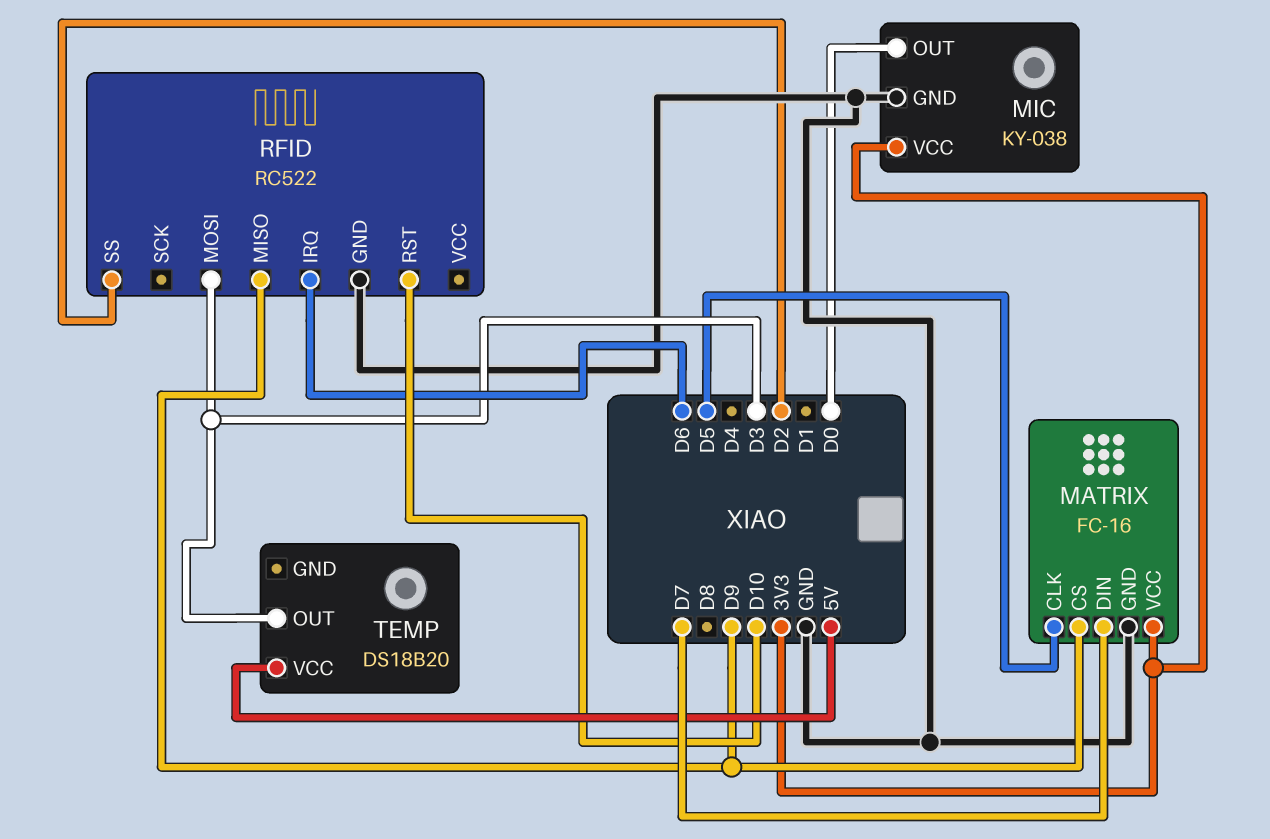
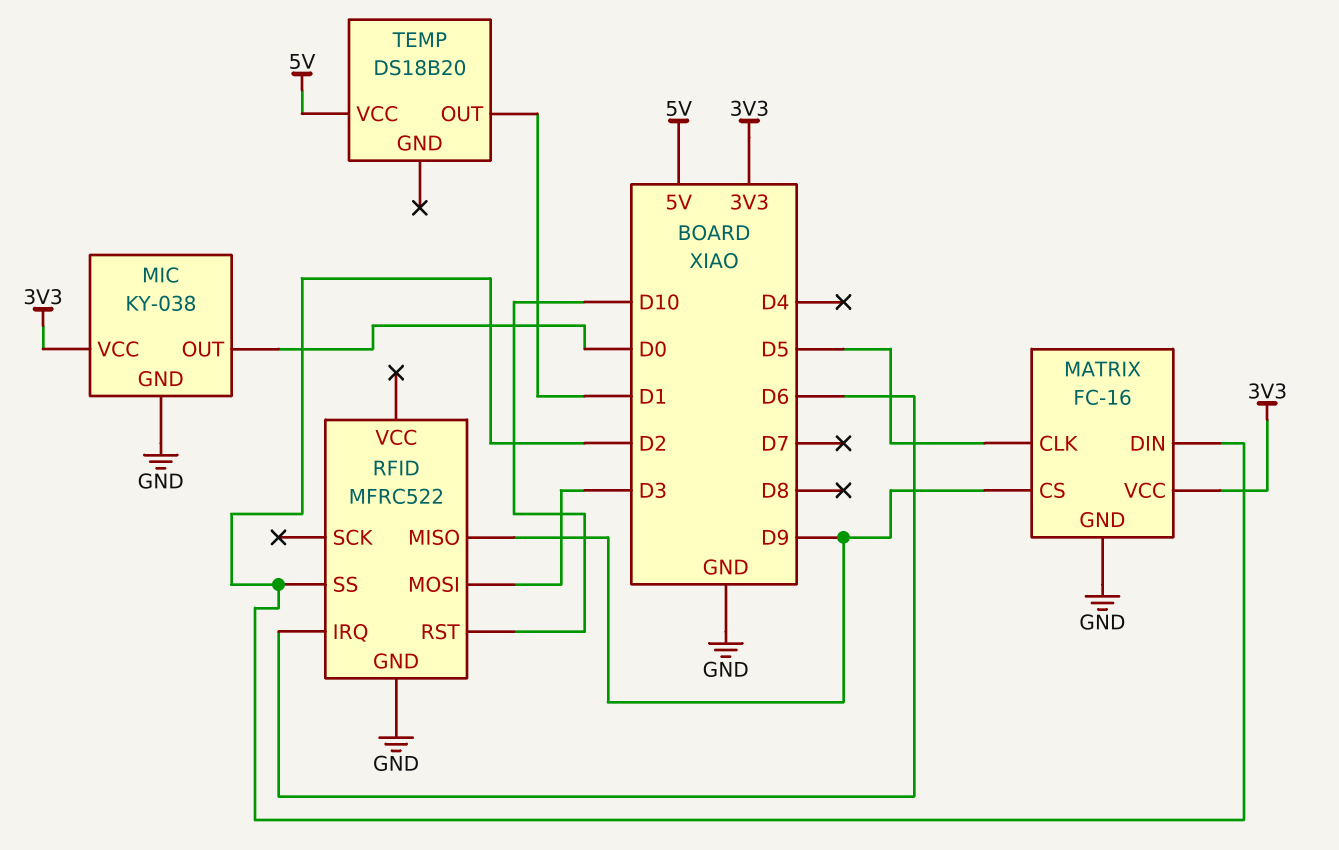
MATRIX pin DIN: D7 -> D2
RFID: RC522 -> MFRC522
TEMP pin OUT: D3 -> D1

